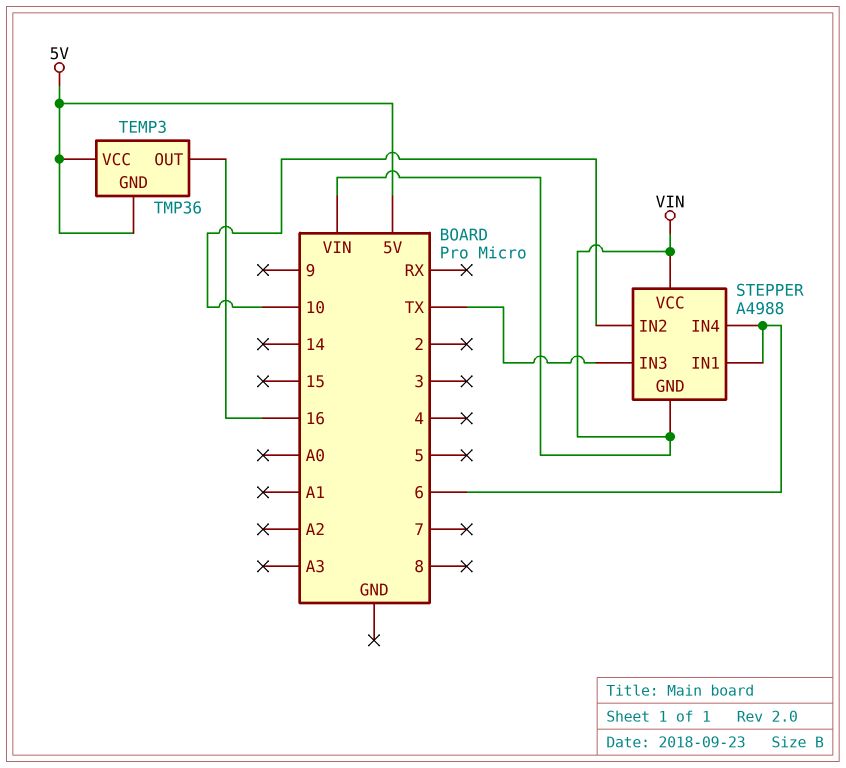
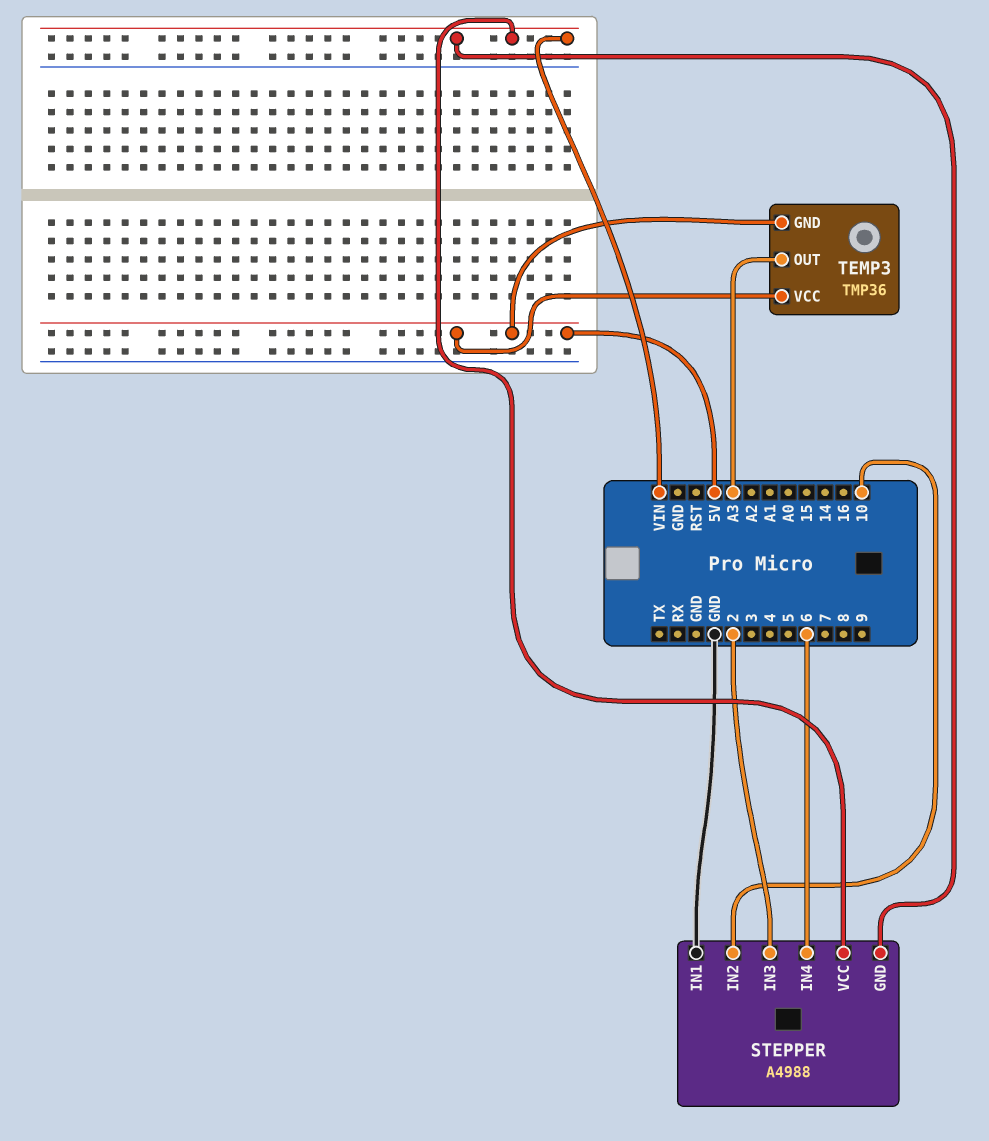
STEPPER pin IN1: 6 -> GND
STEPPER pin IN3: TX -> 2
TEMP3 pin OUT: 16 -> A3

